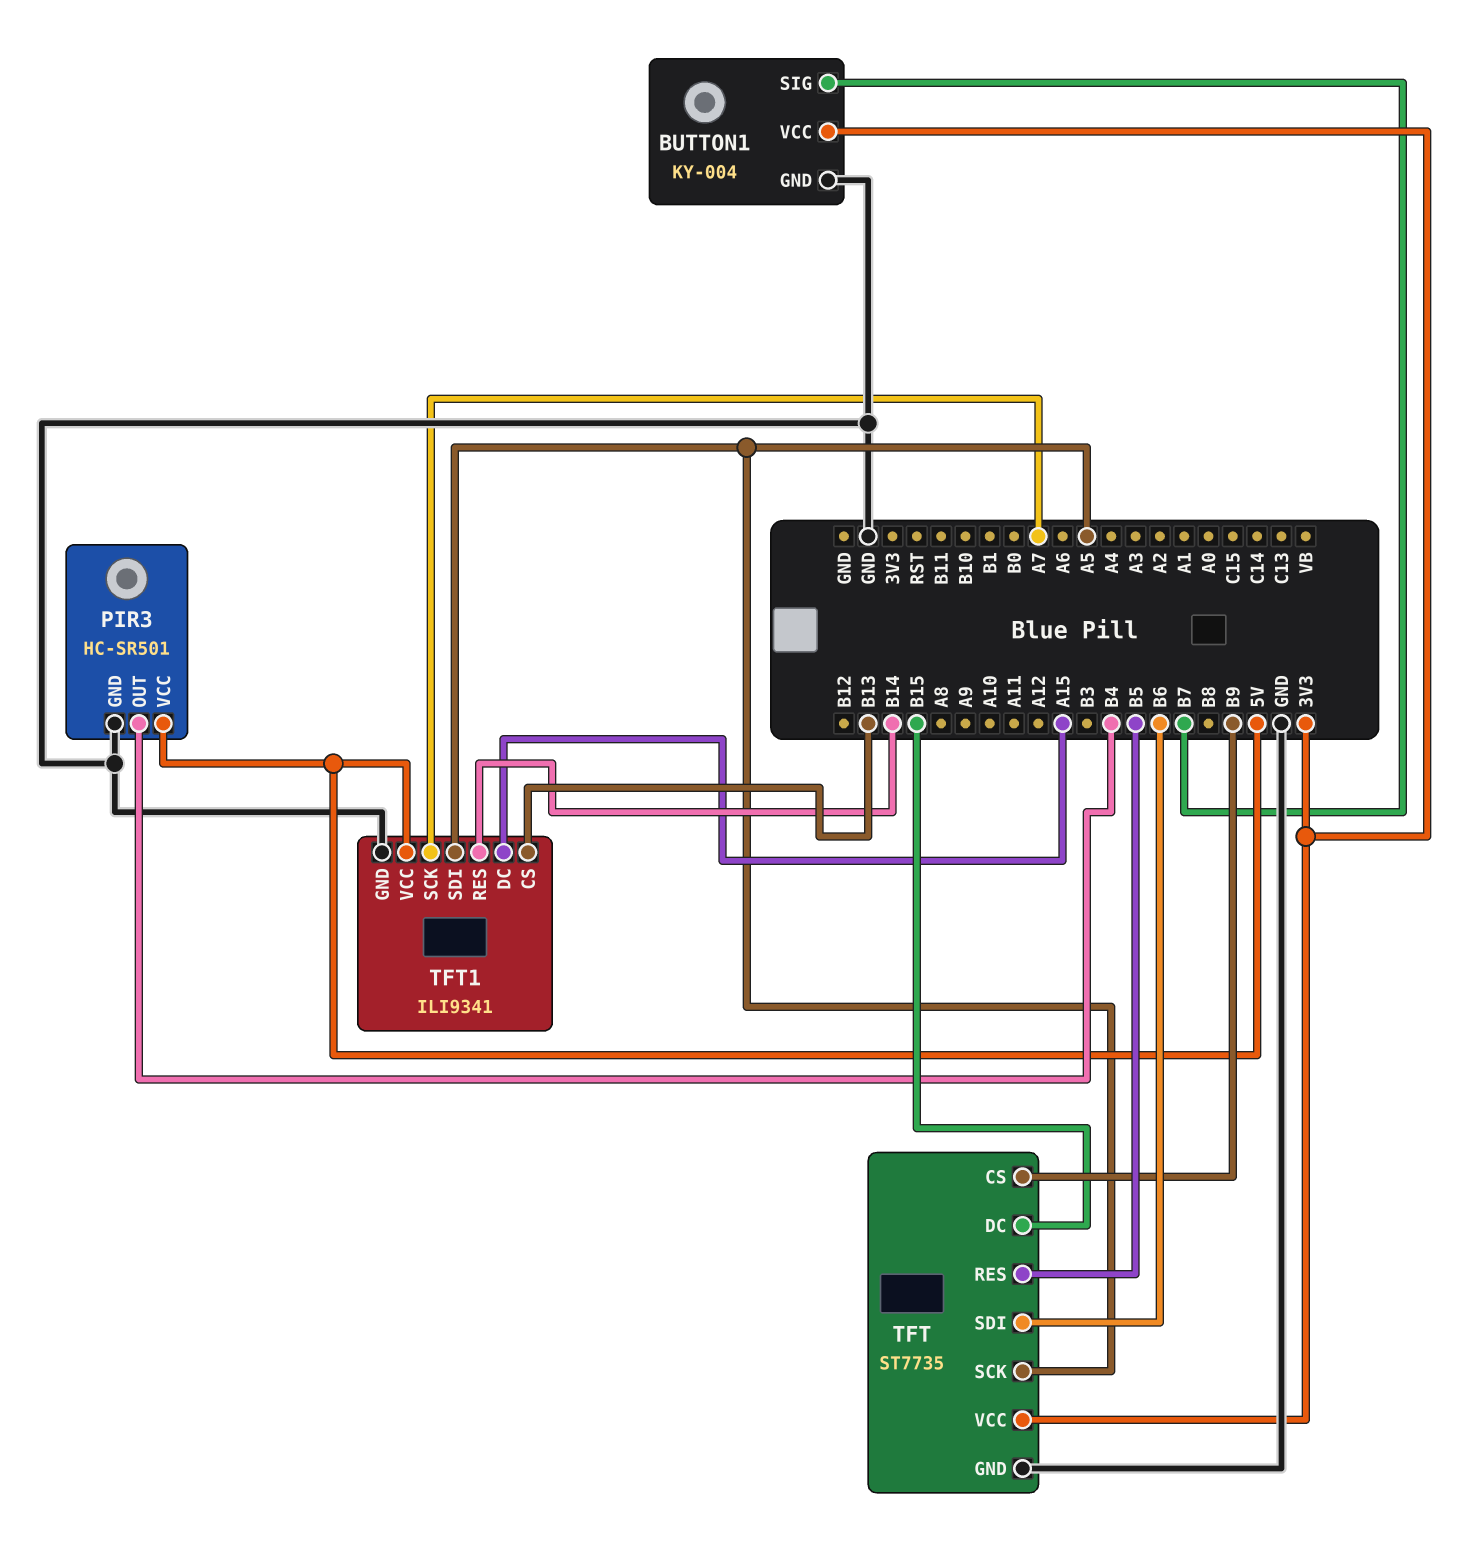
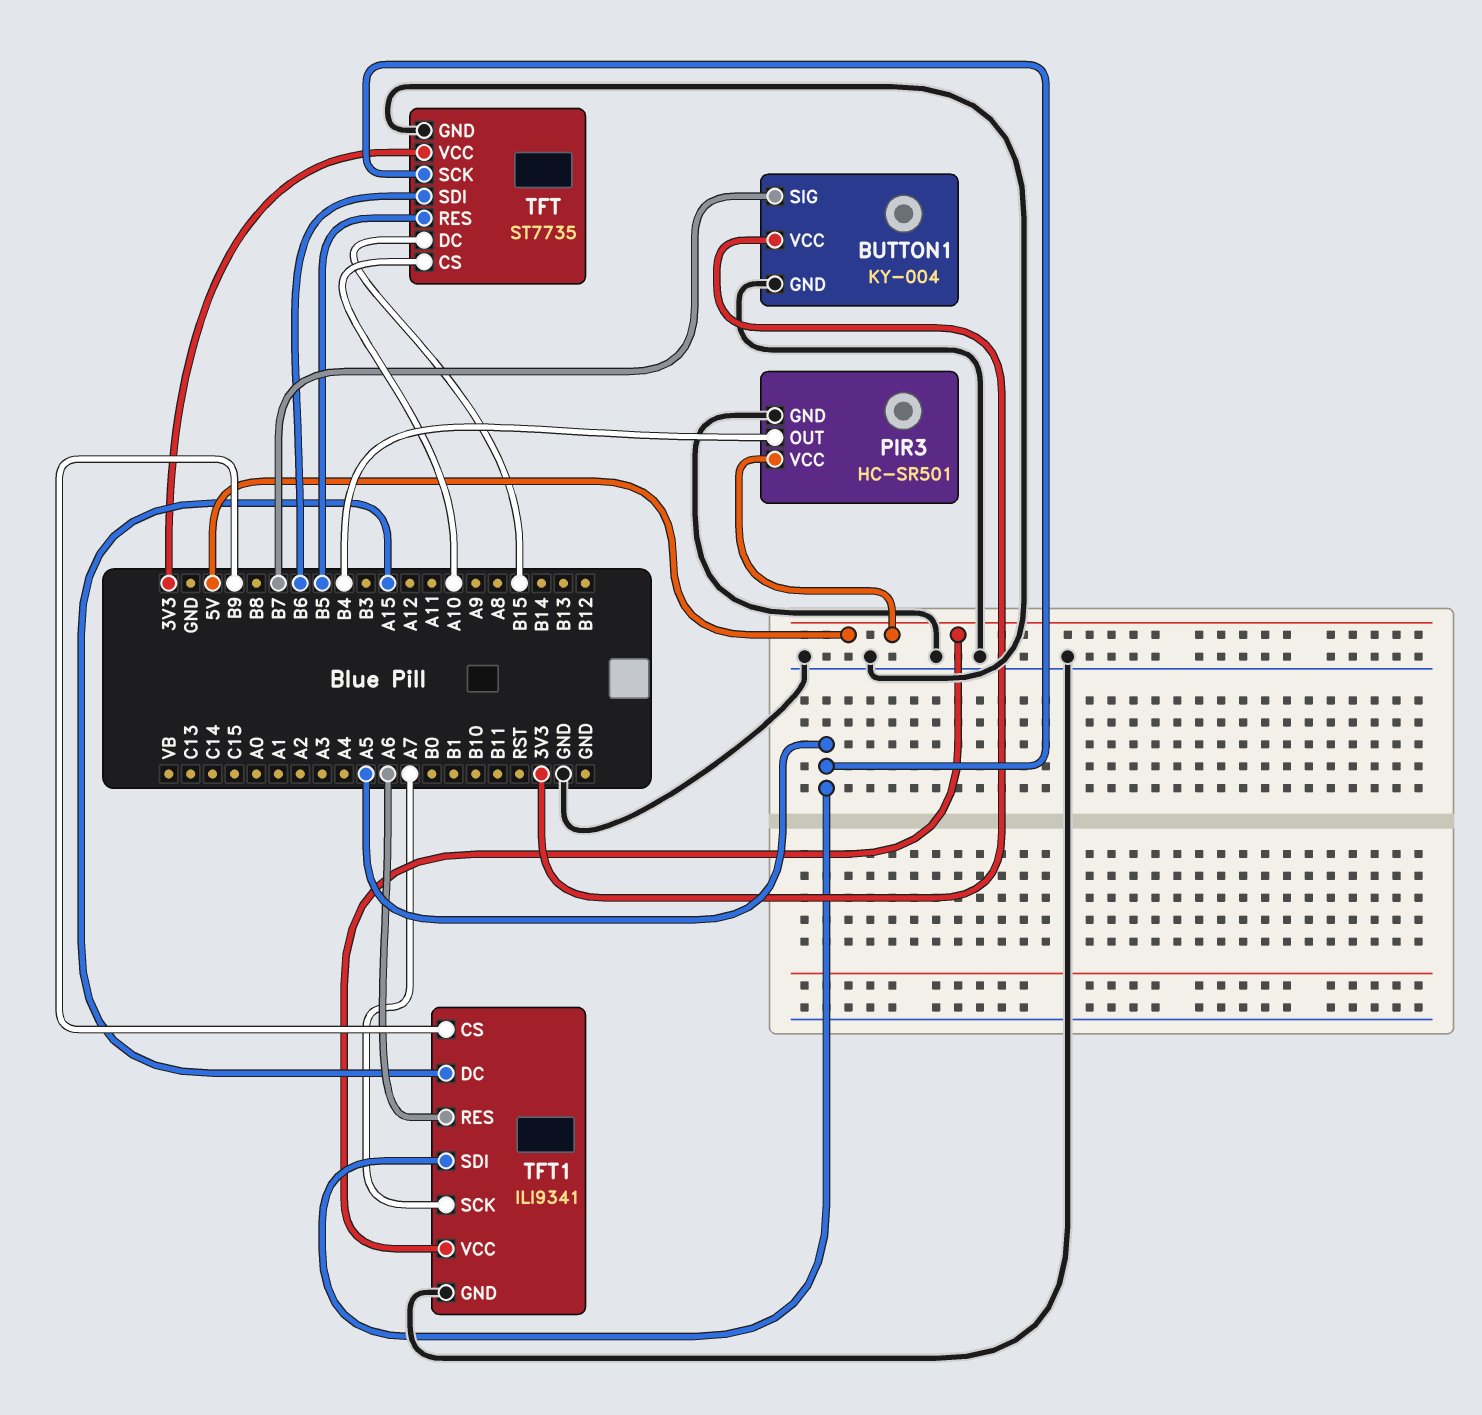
TFT pin CS: B9 -> A10
TFT1 pin CS: B13 -> B9
TFT1 pin RES: B14 -> A6

